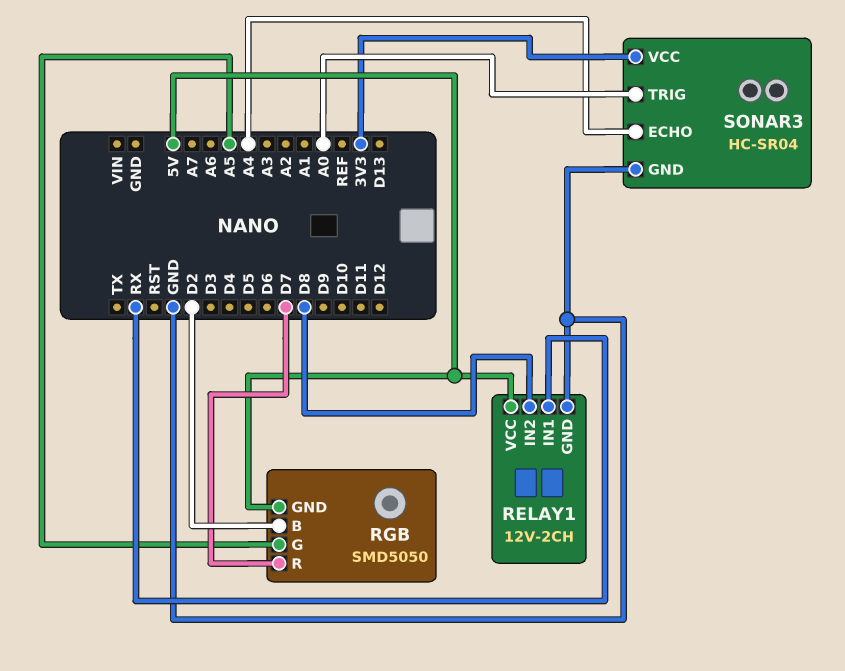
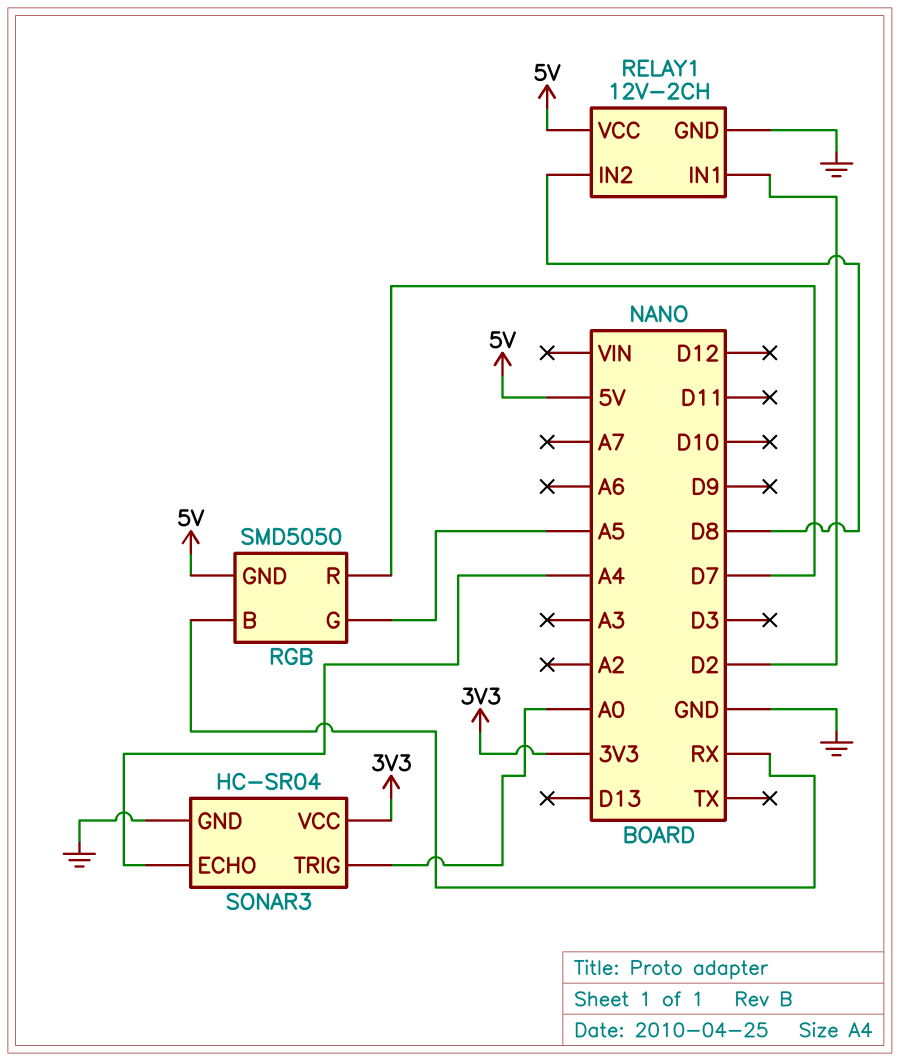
RELAY1 pin IN1: RX -> D2
RGB pin B: D2 -> RX

